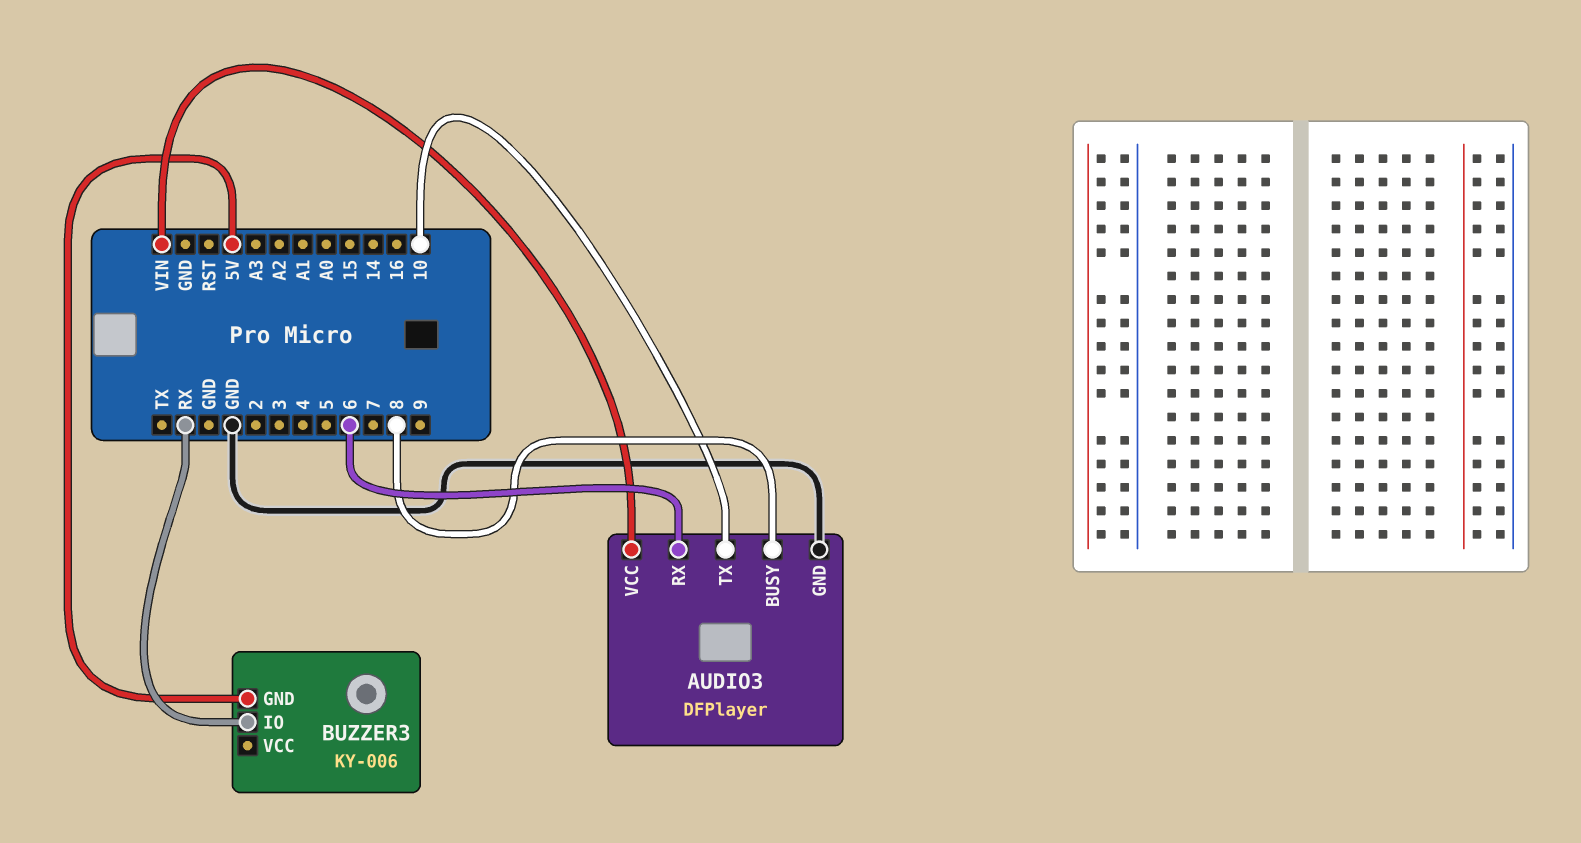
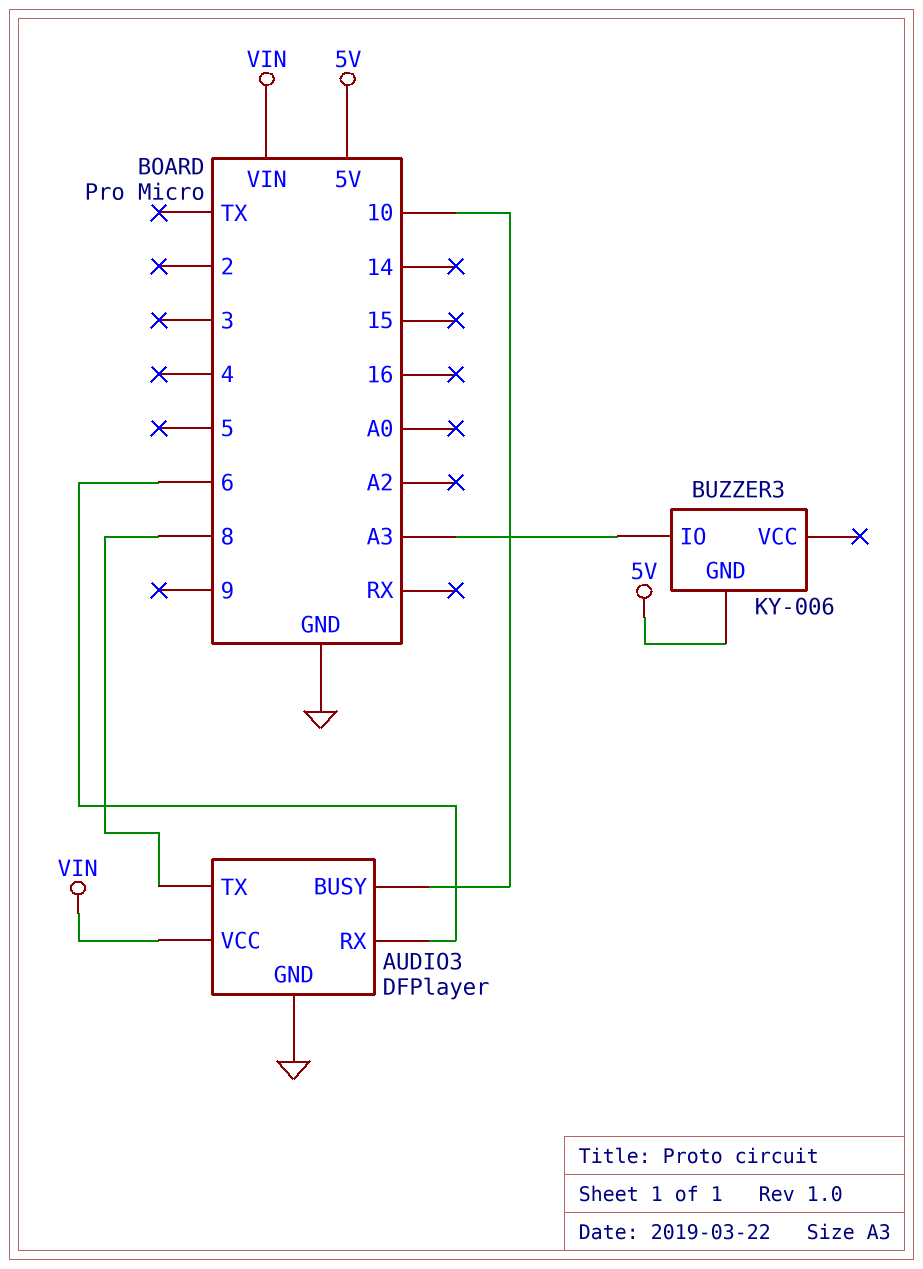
AUDIO3 pin BUSY: 8 -> 10
AUDIO3 pin TX: 10 -> 8
BUZZER3 pin IO: RX -> A3

